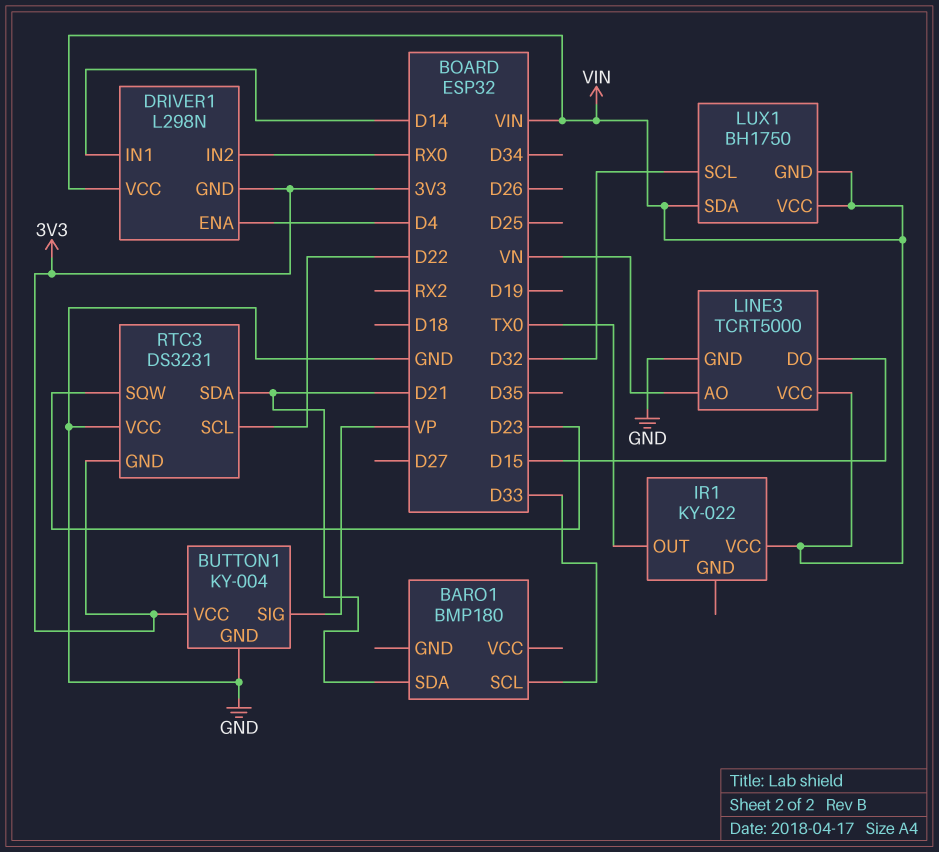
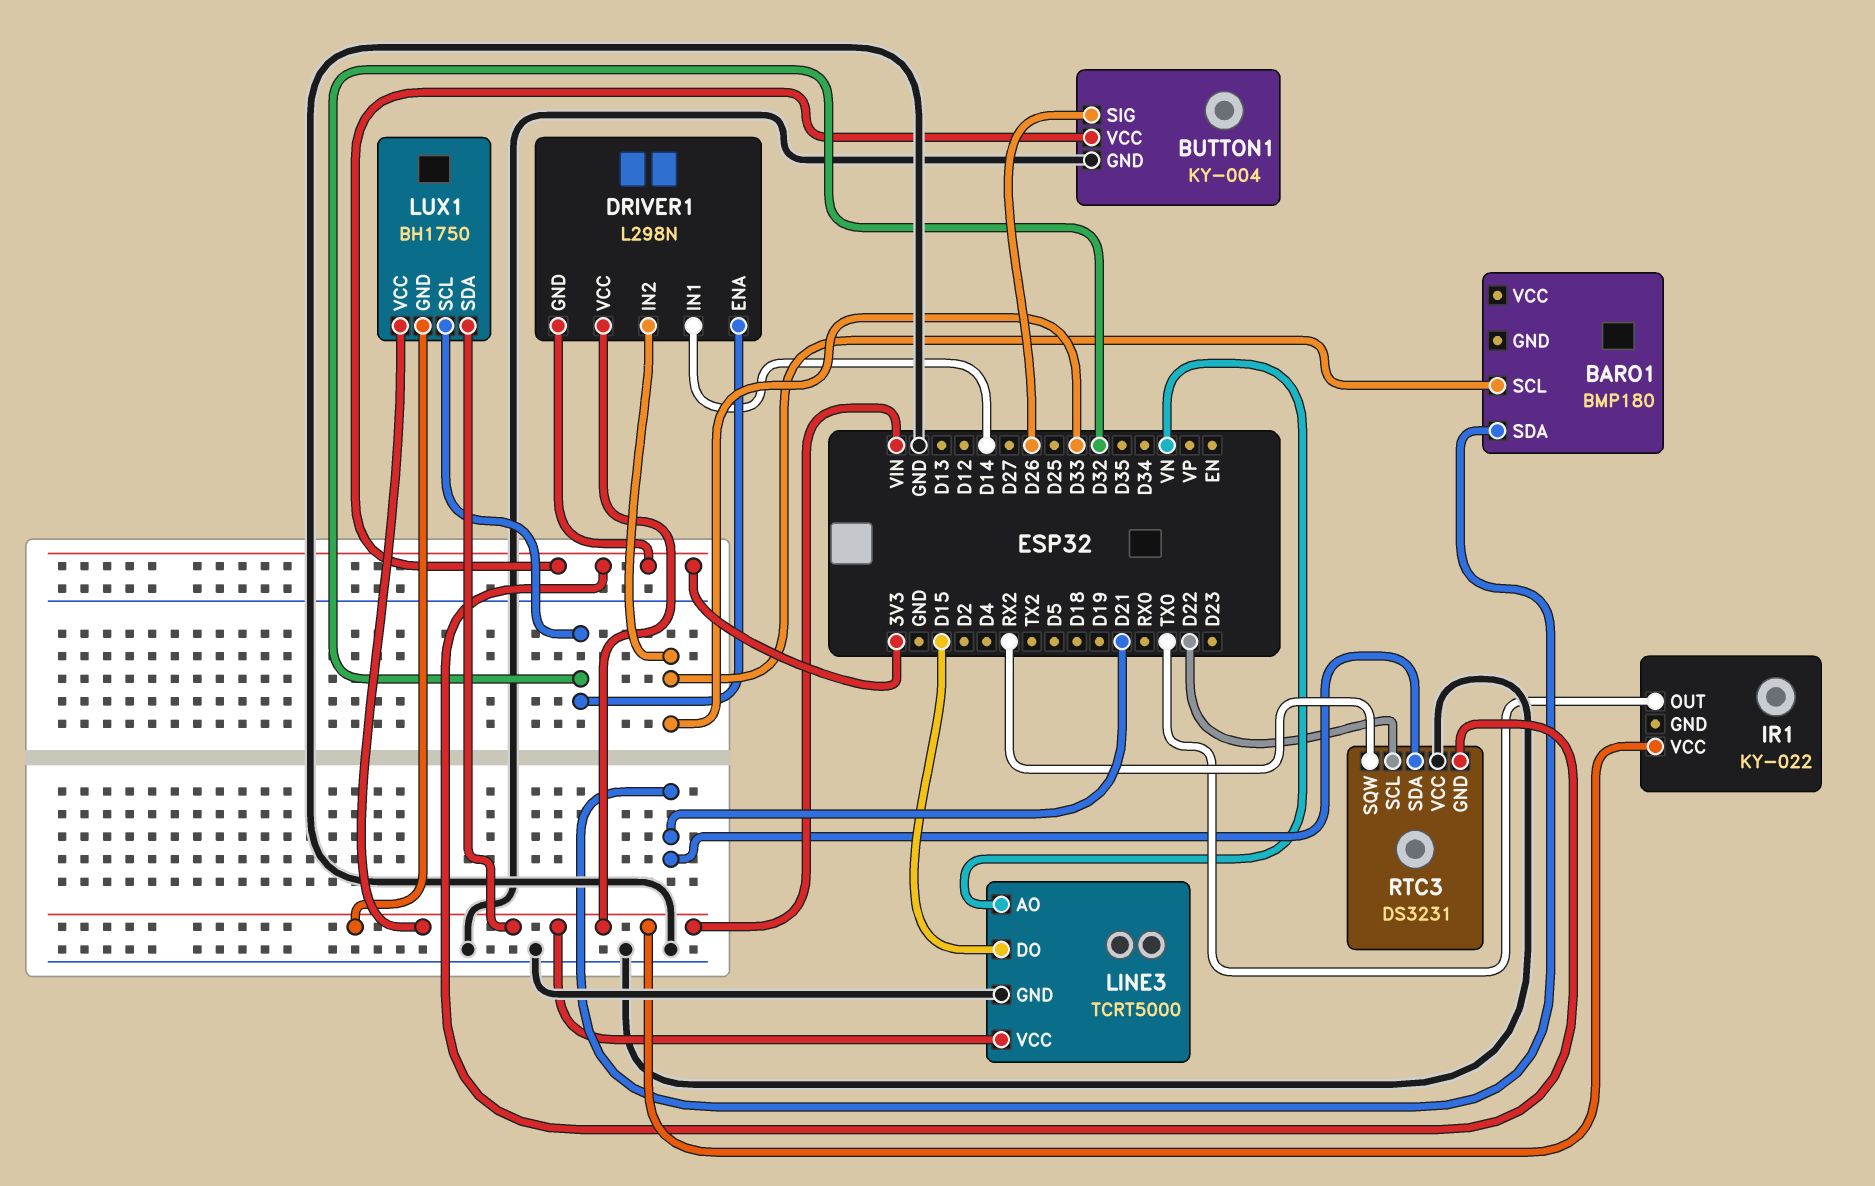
BUTTON1 pin SIG: VP -> D26
DRIVER1 pin ENA: D4 -> D32
DRIVER1 pin IN2: RX0 -> D33
RTC3 pin SQW: D23 -> RX2

